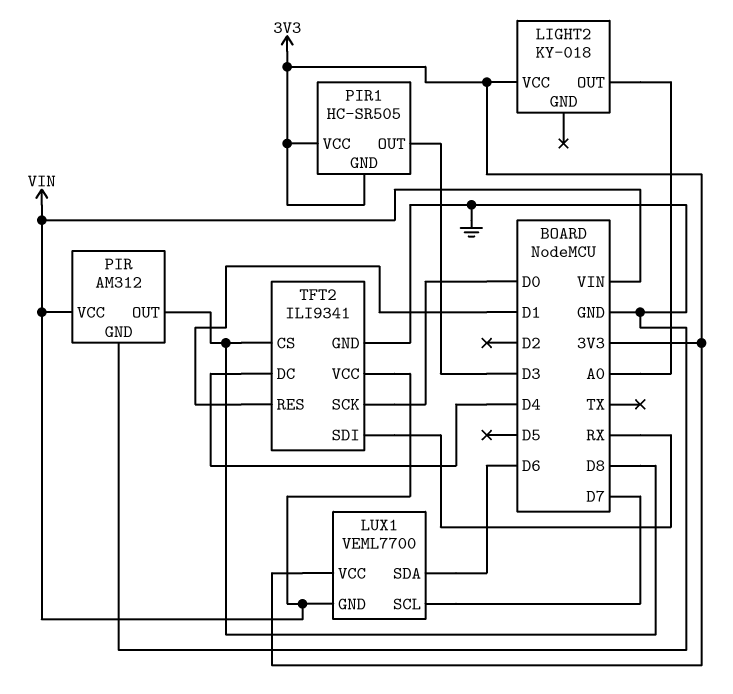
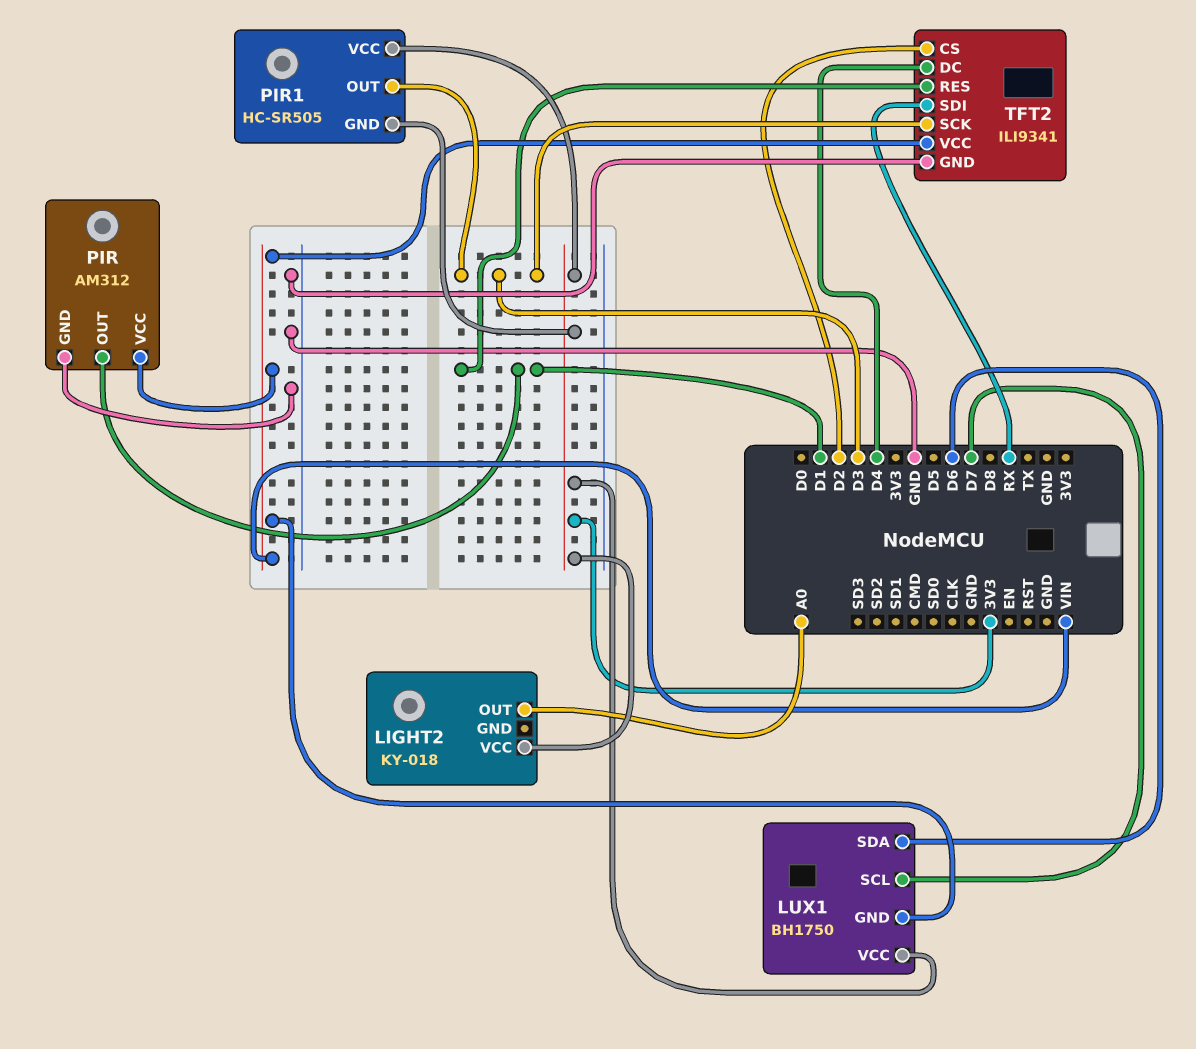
LUX1: VEML7700 -> BH1750
PIR pin OUT: D8 -> D1
TFT2 pin CS: D8 -> D2
TFT2 pin SCK: D0 -> D3

